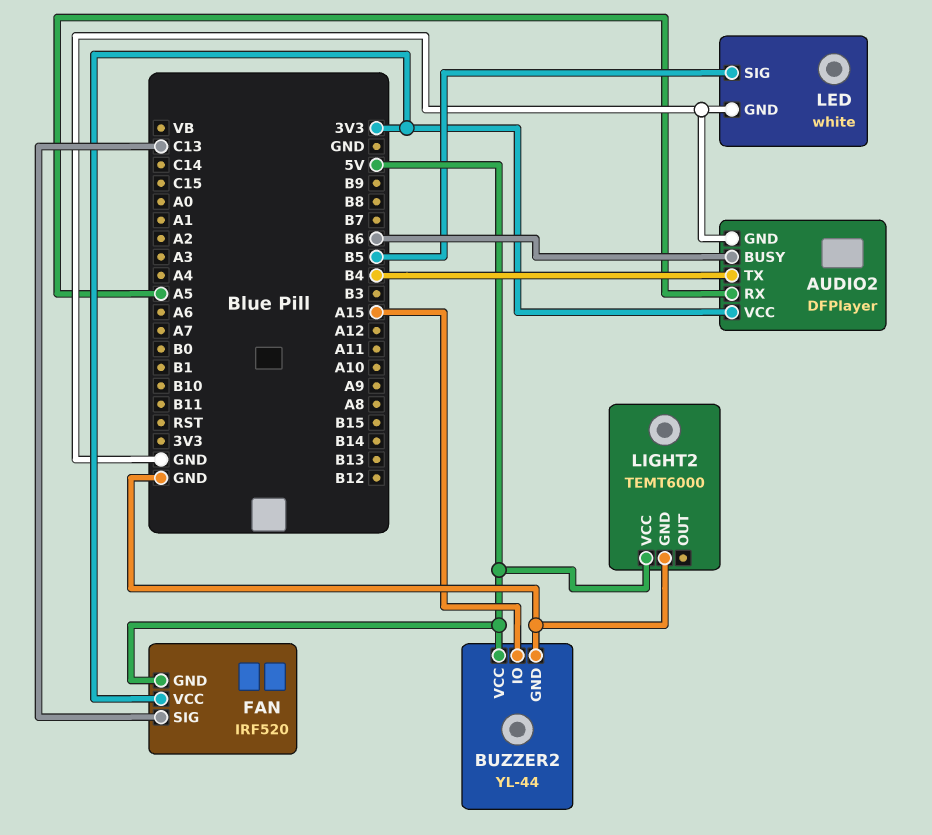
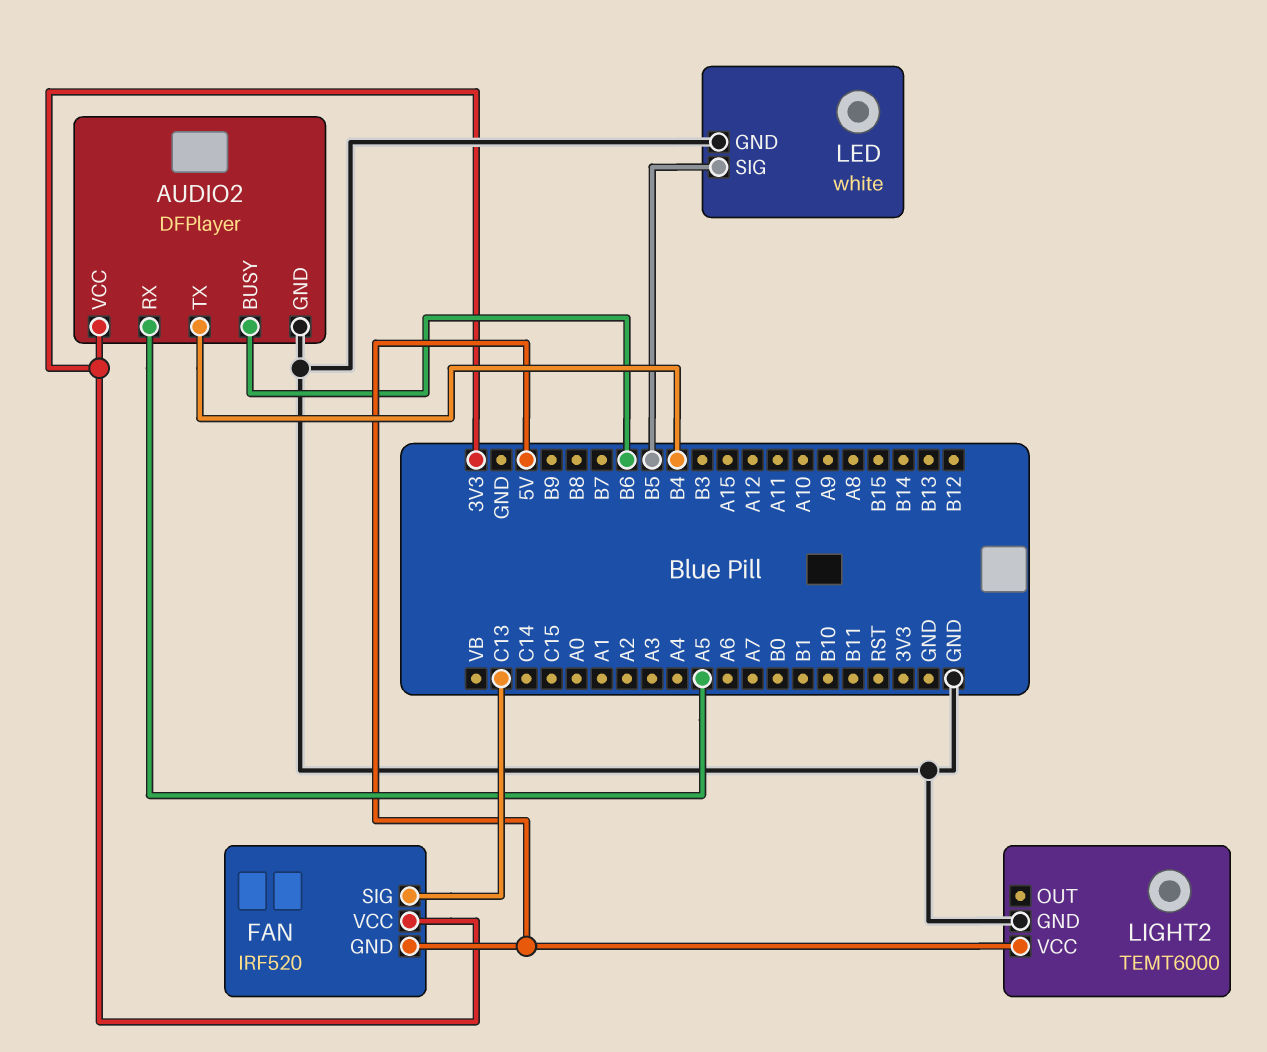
BUZZER2: YL-44 -> none
BUZZER2 pin GND: GND -> none
BUZZER2 pin IO: A15 -> none
BUZZER2 pin VCC: 5V -> none

